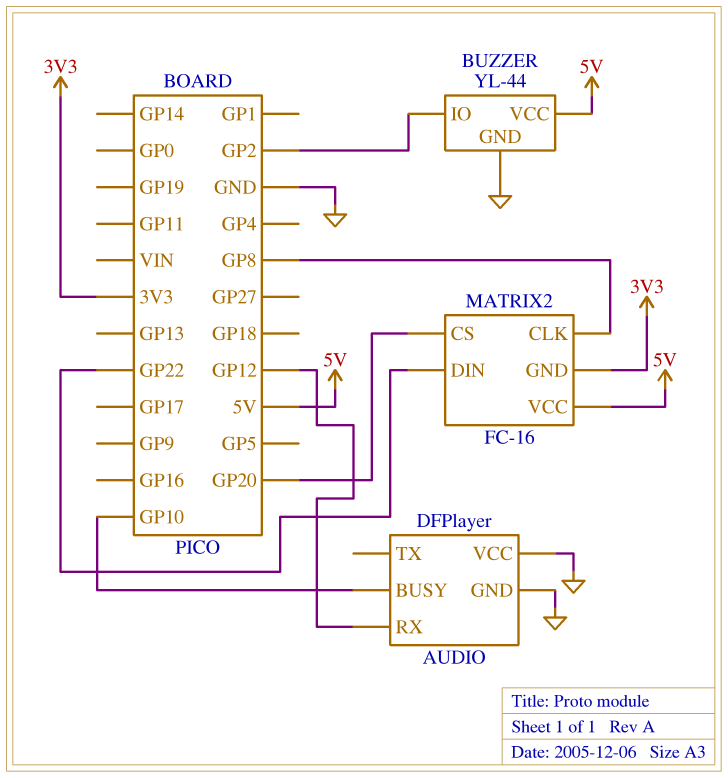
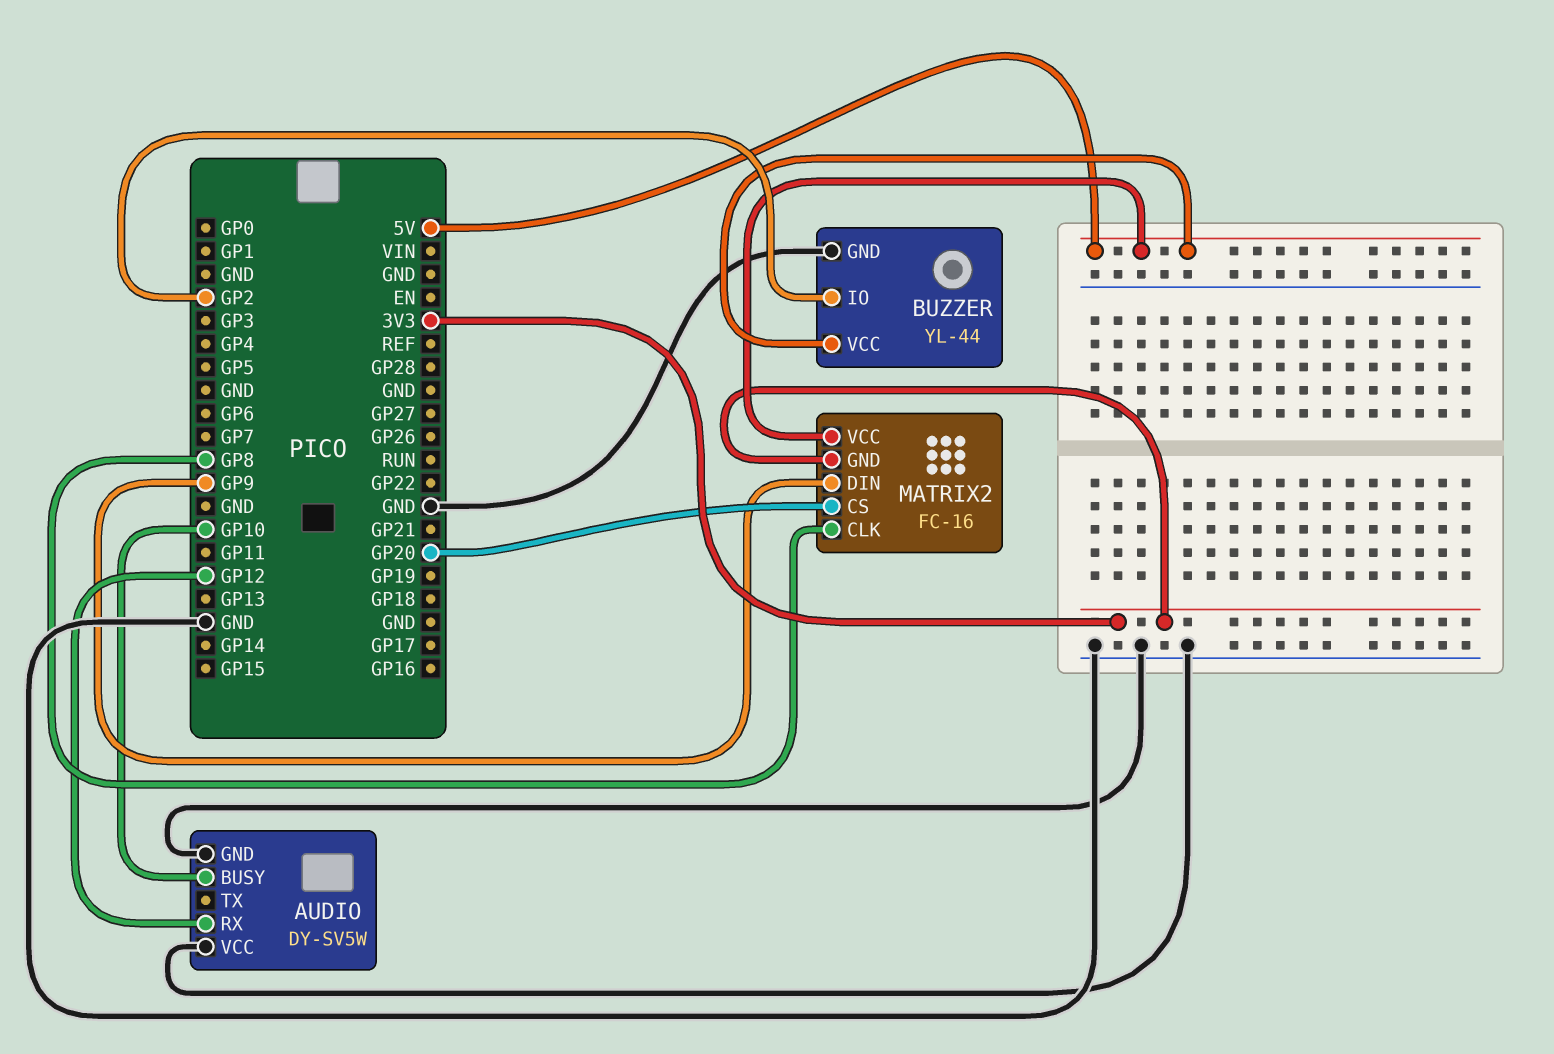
AUDIO: DFPlayer -> DY-SV5W
MATRIX2 pin DIN: GP22 -> GP9

